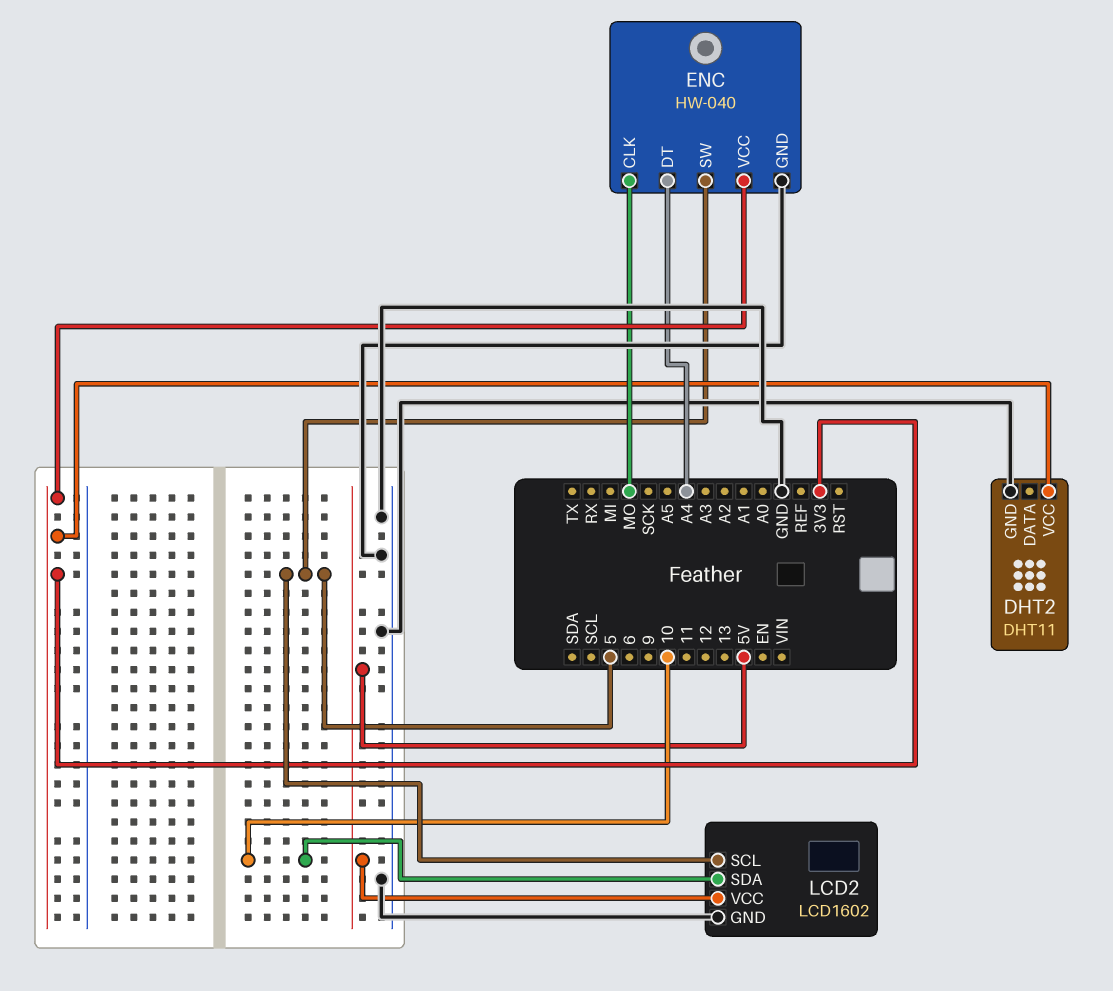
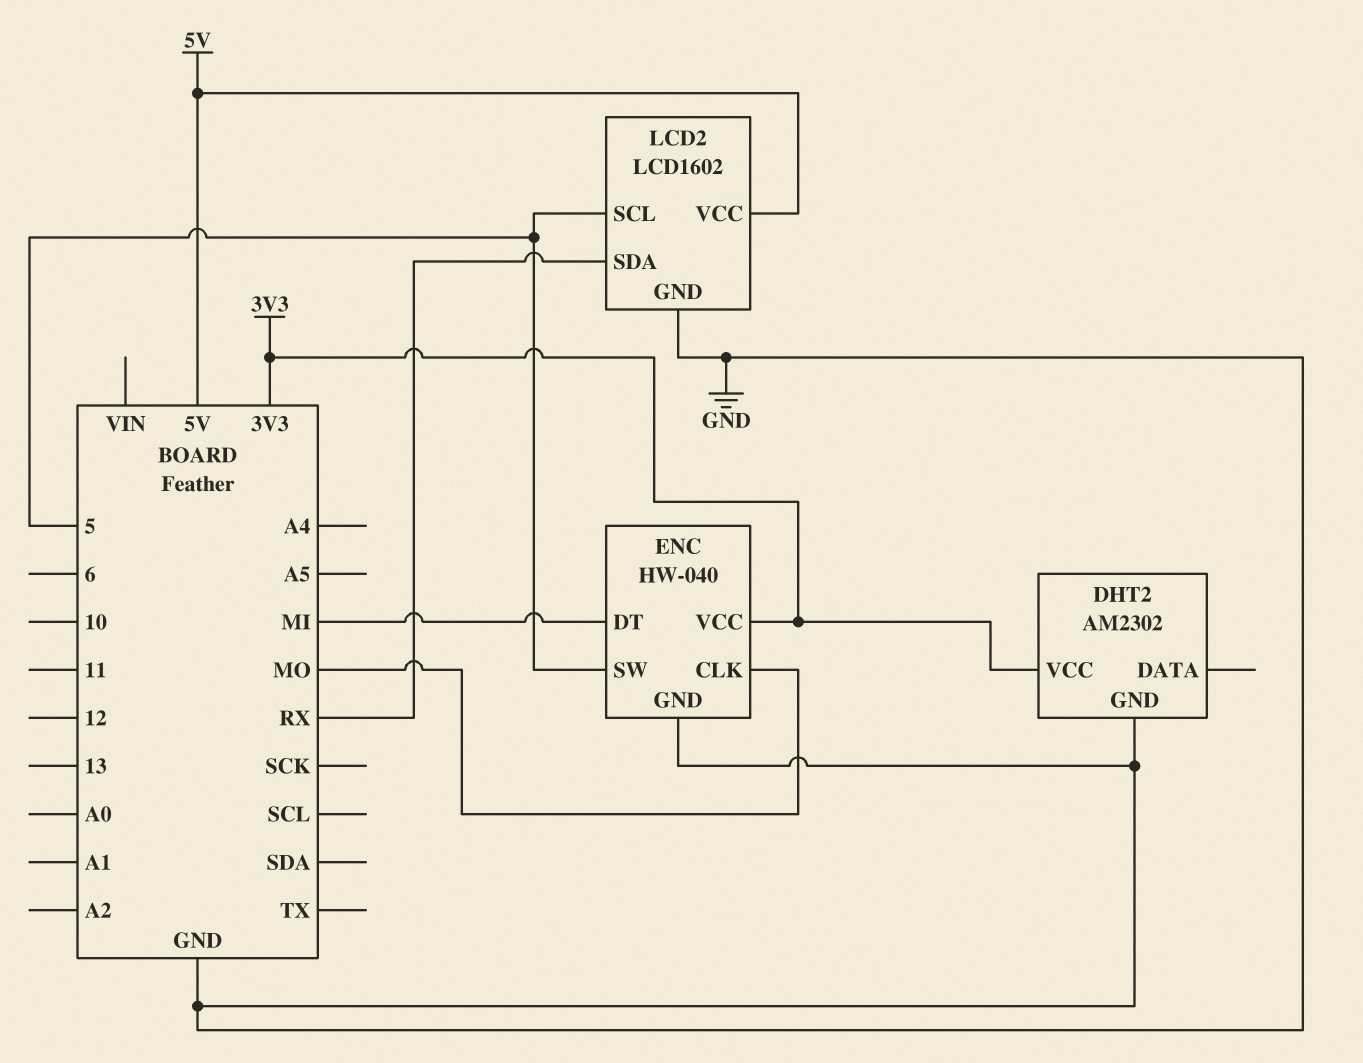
DHT2: DHT11 -> AM2302
ENC pin DT: A4 -> MI
LCD2 pin SDA: 10 -> RX

